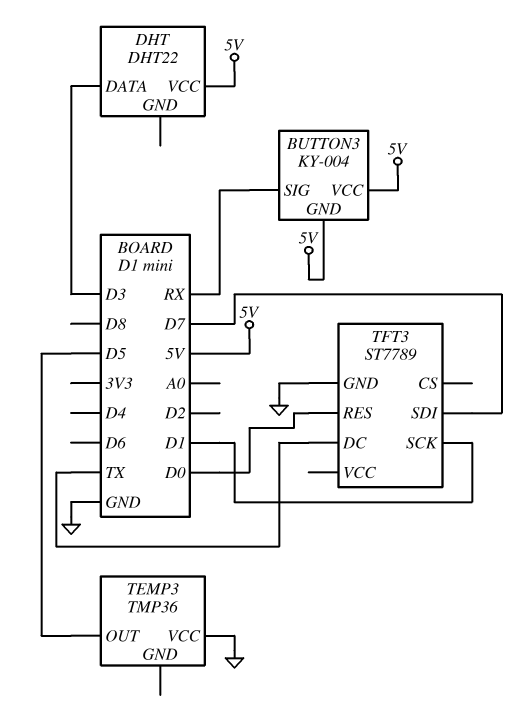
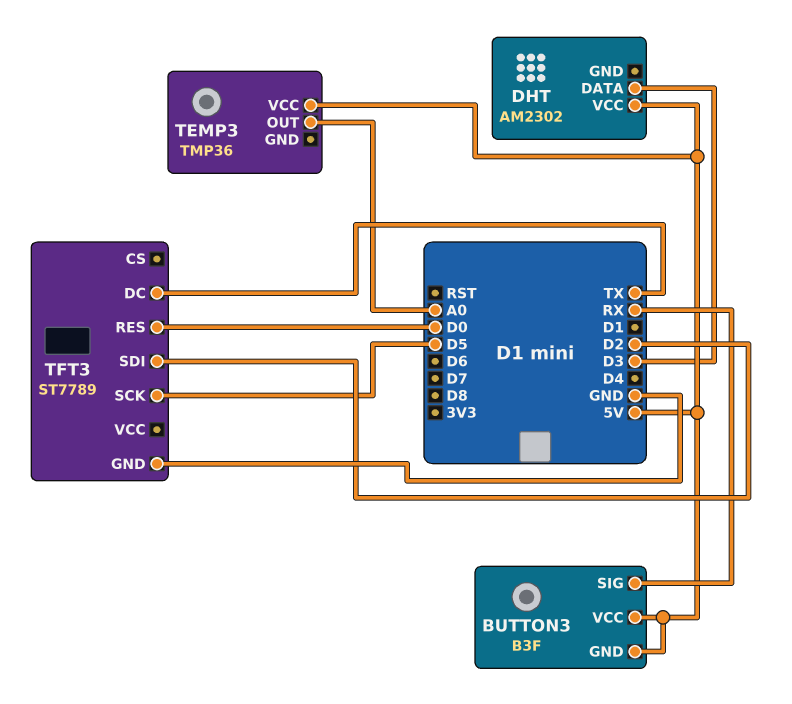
BUTTON3: KY-004 -> B3F
DHT: DHT22 -> AM2302
TEMP3 pin OUT: D5 -> A0
TEMP3 pin VCC: GND -> 5V
TFT3 pin SCK: D1 -> D5
TFT3 pin SDI: D7 -> D2

